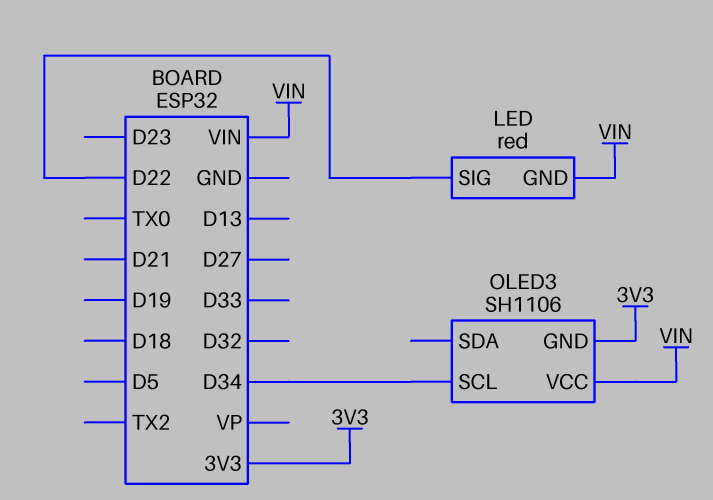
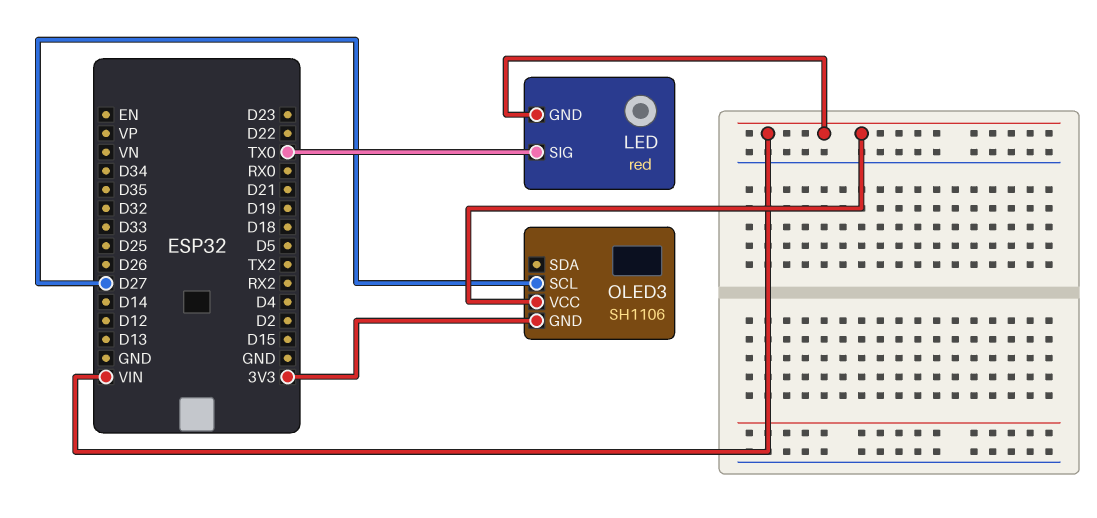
LED pin SIG: D22 -> TX0
OLED3 pin SCL: D34 -> D27

